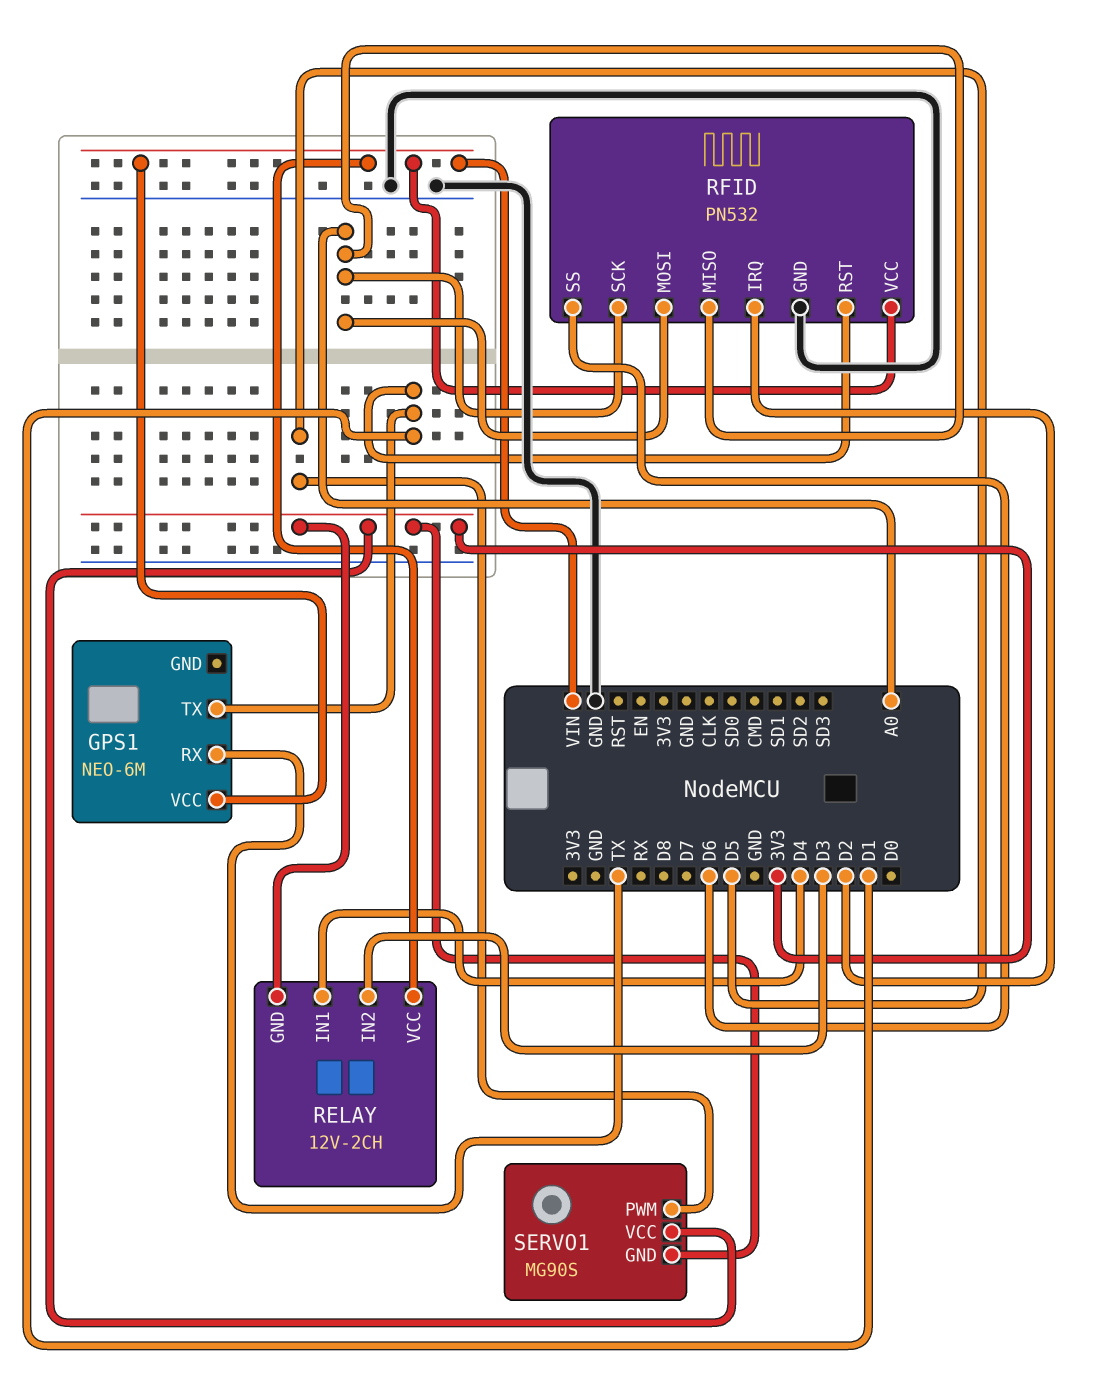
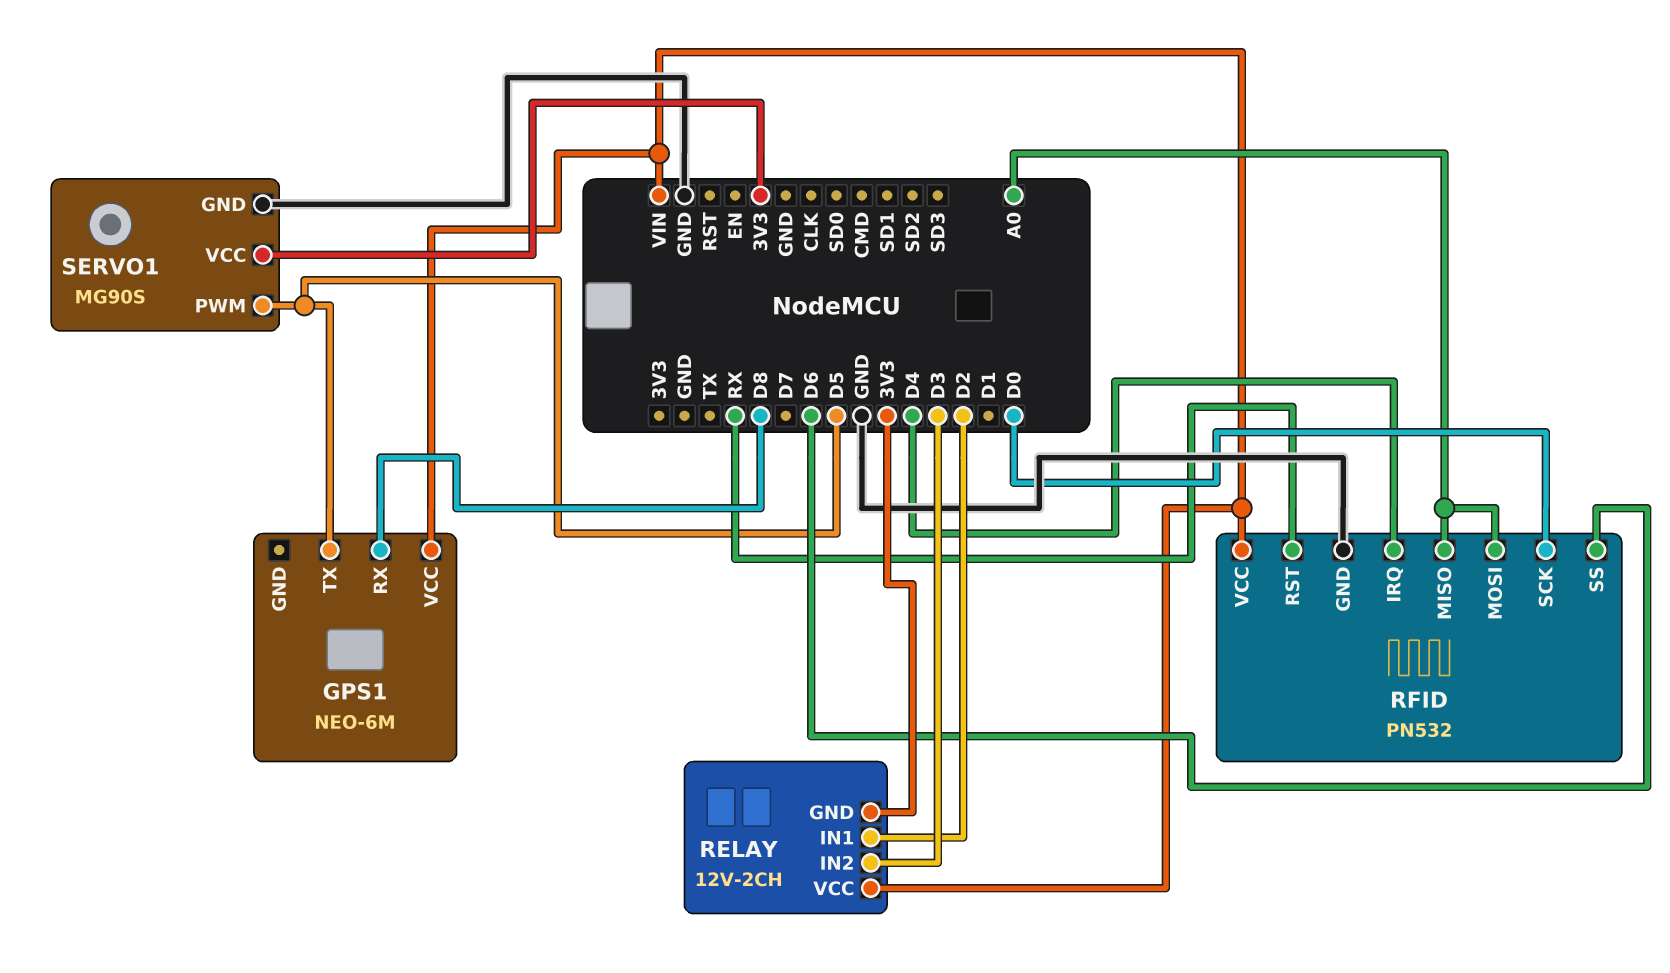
GPS1 pin RX: TX -> D8
GPS1 pin TX: D1 -> D5
RELAY pin IN1: D4 -> D2
RFID pin IRQ: D2 -> D4
RFID pin RST: D1 -> RX
RFID pin SCK: A0 -> D0
SERVO1 pin GND: 3V3 -> GND

